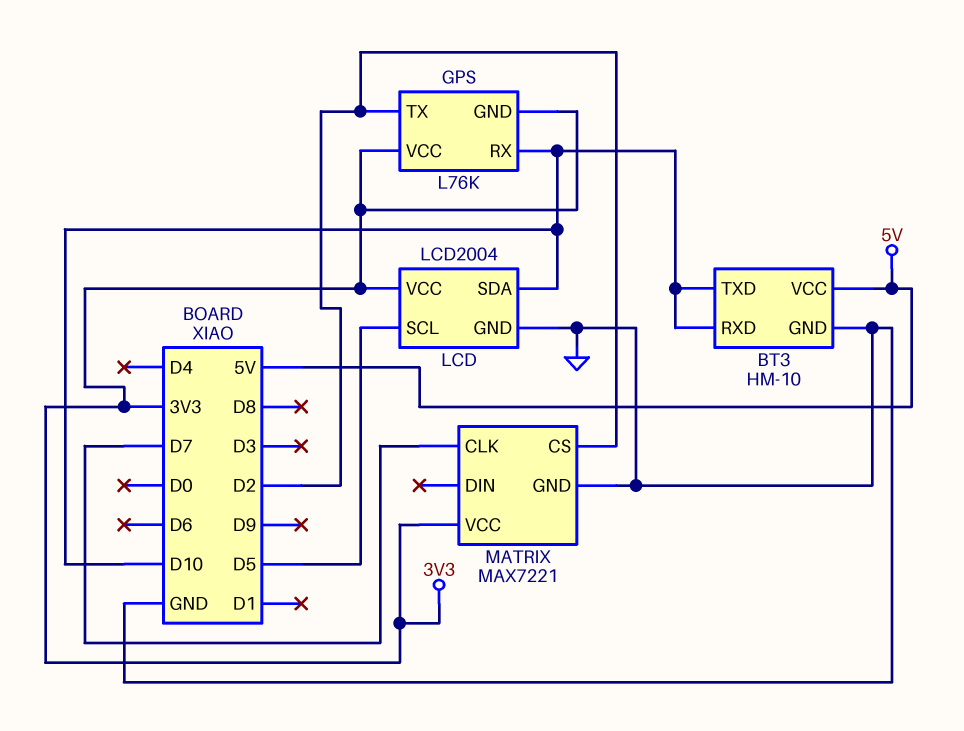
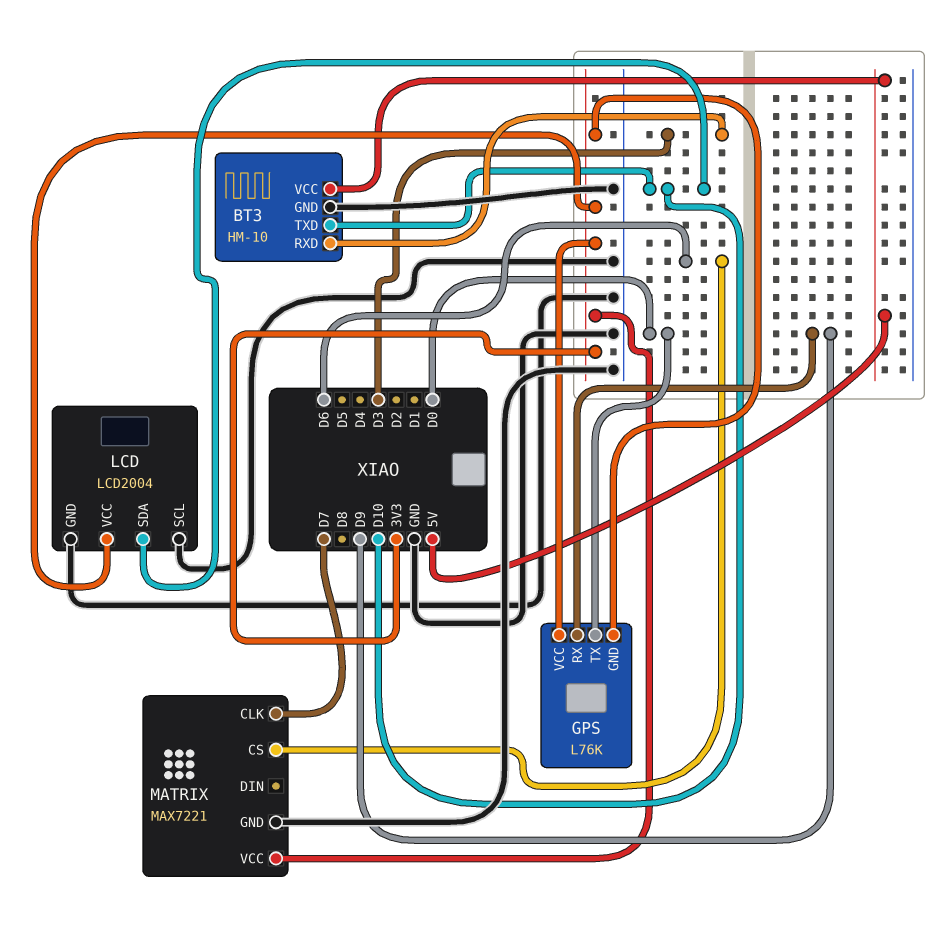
BT3 pin RXD: D10 -> D3
GPS pin RX: D10 -> D9
GPS pin TX: D2 -> D0
LCD pin SCL: D5 -> GND
MATRIX pin CS: D2 -> D6

